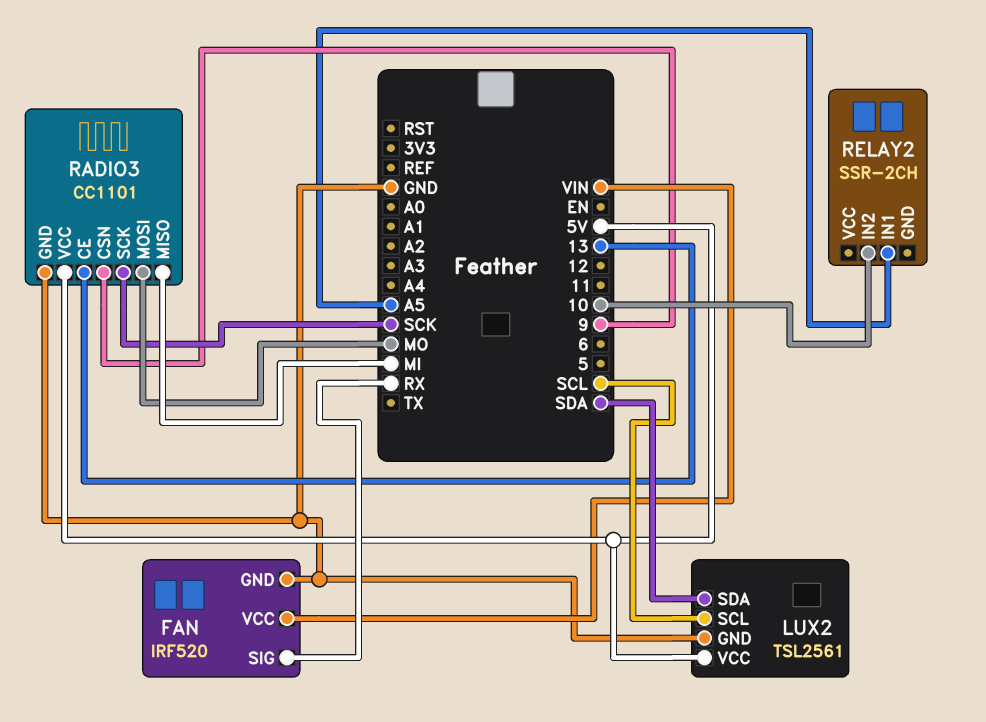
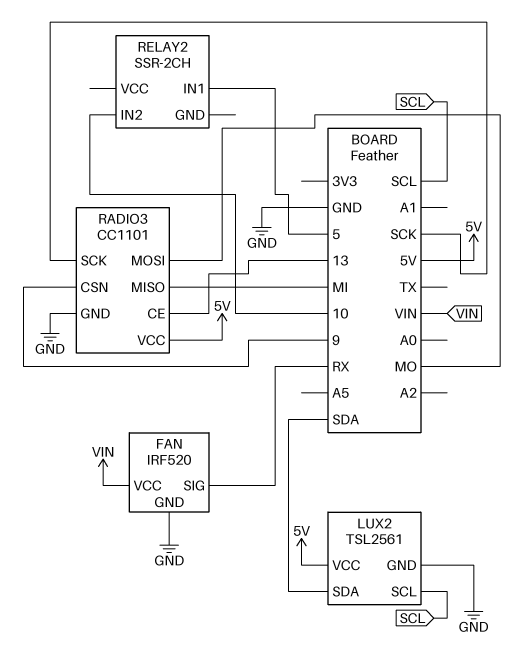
RELAY2 pin IN1: A5 -> 5

